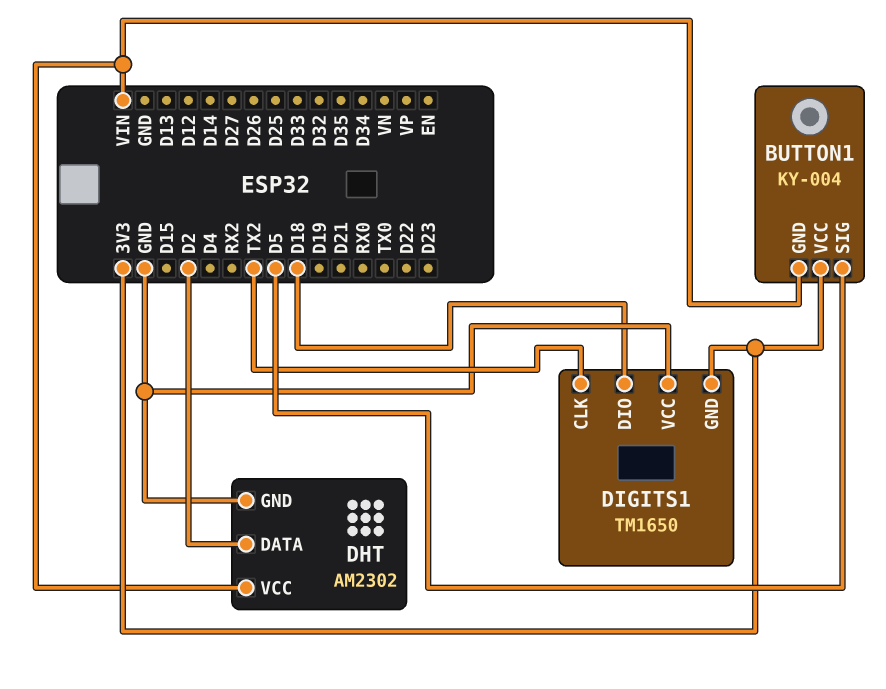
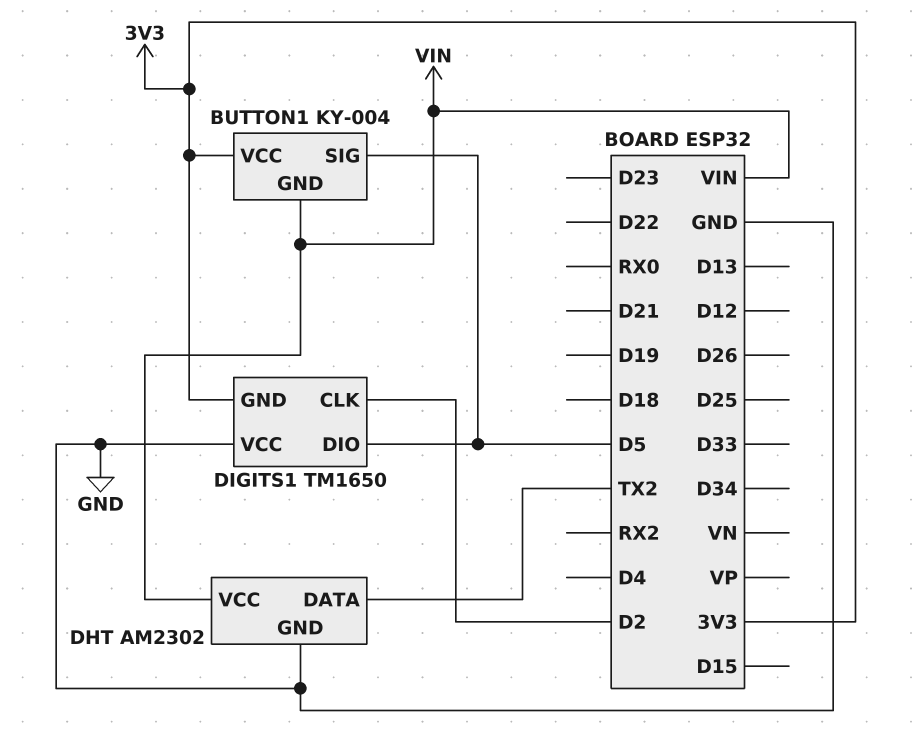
DHT pin DATA: D2 -> TX2
DIGITS1 pin CLK: TX2 -> D2
DIGITS1 pin DIO: D18 -> D5

